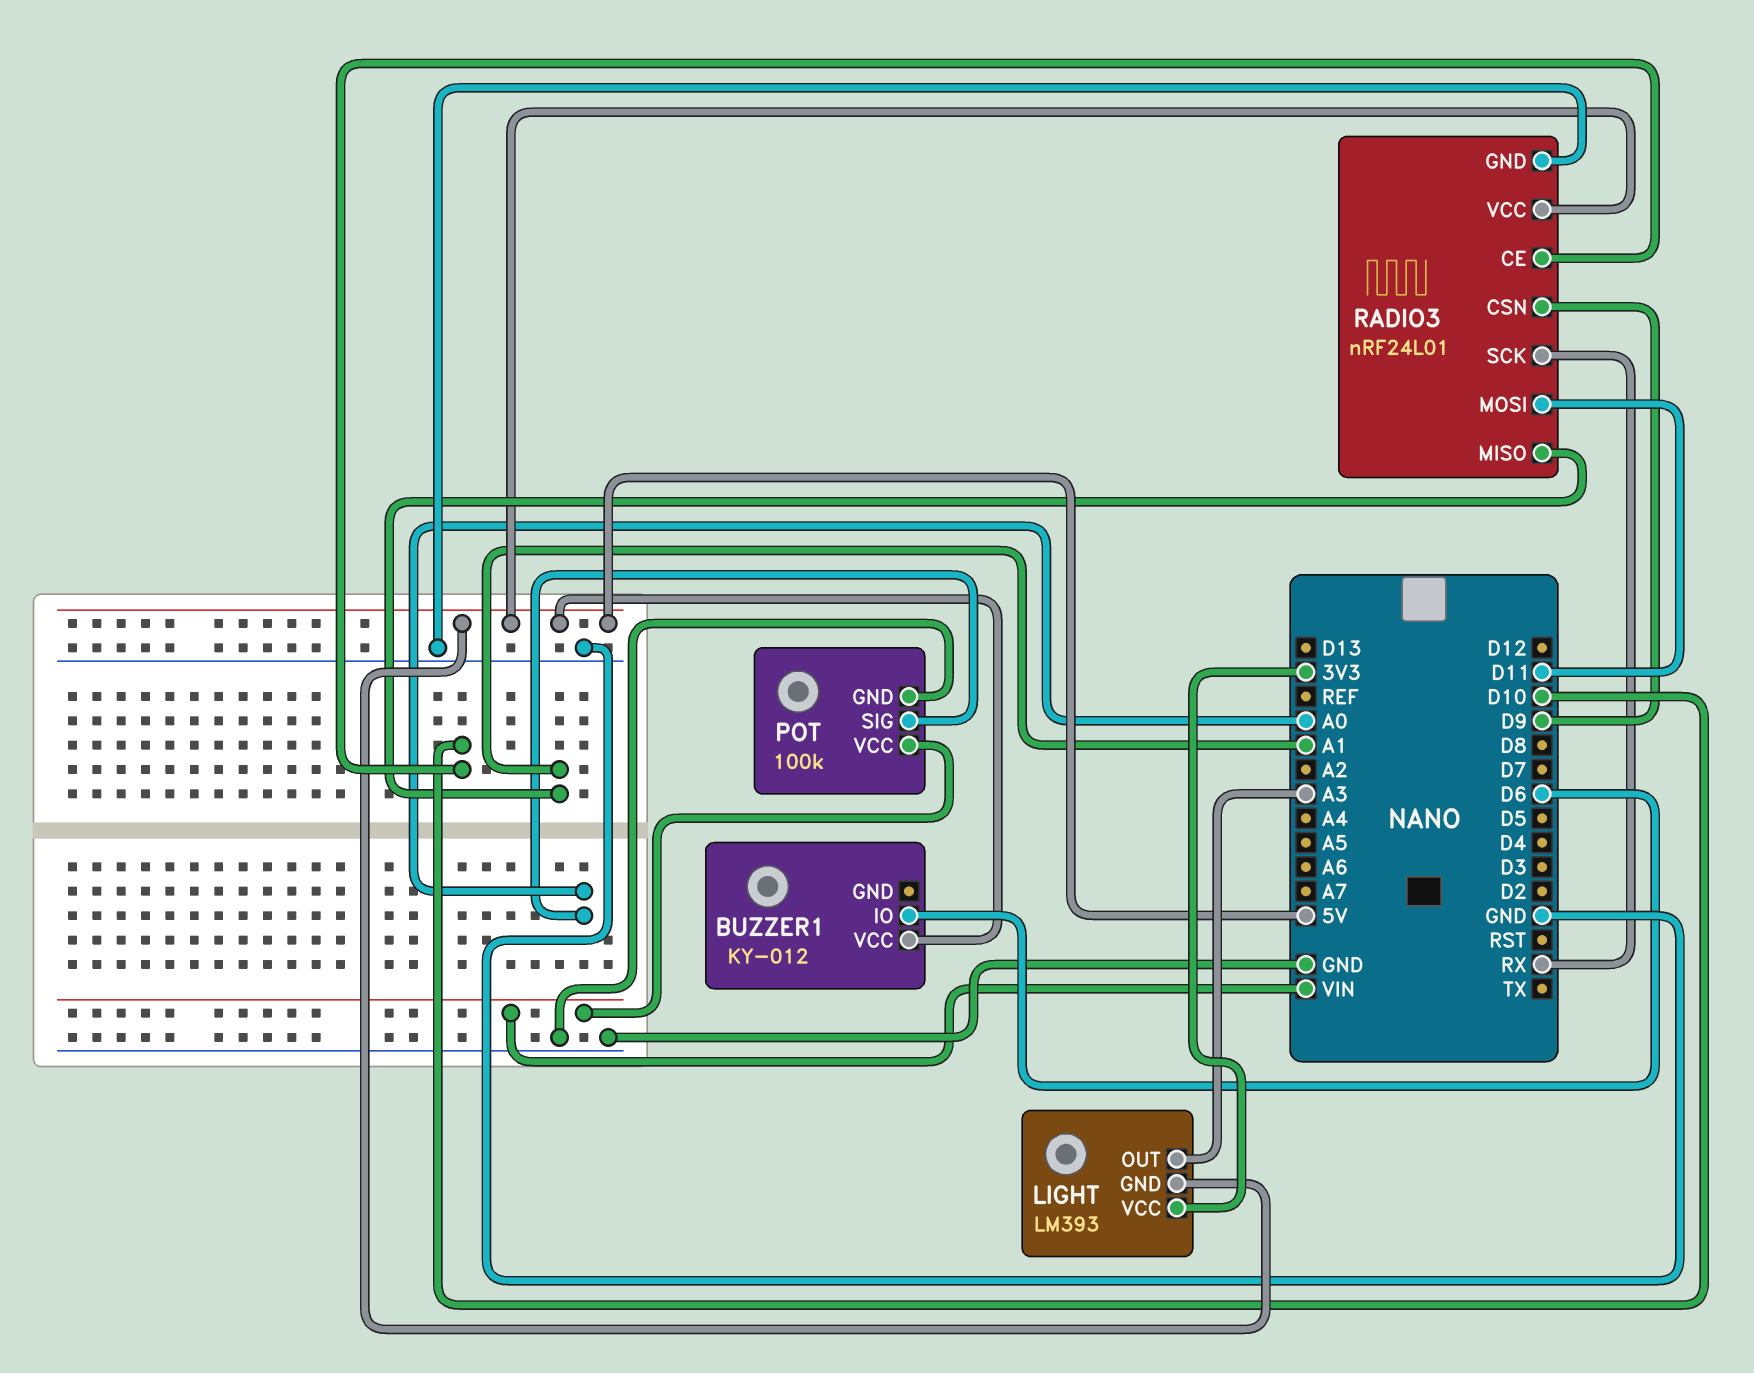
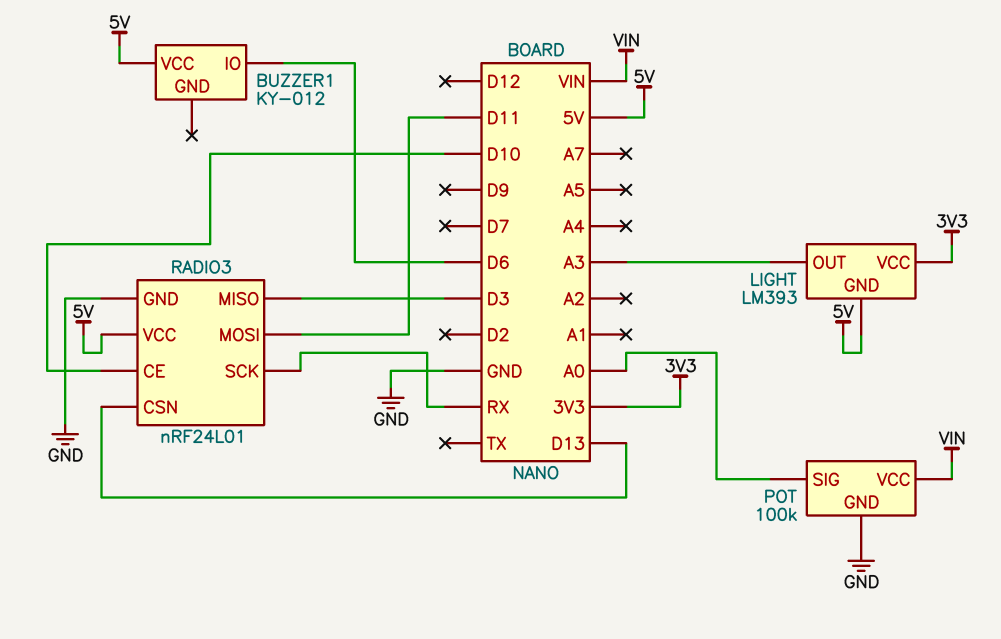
RADIO3 pin CSN: D9 -> D13
RADIO3 pin MISO: A1 -> D3

